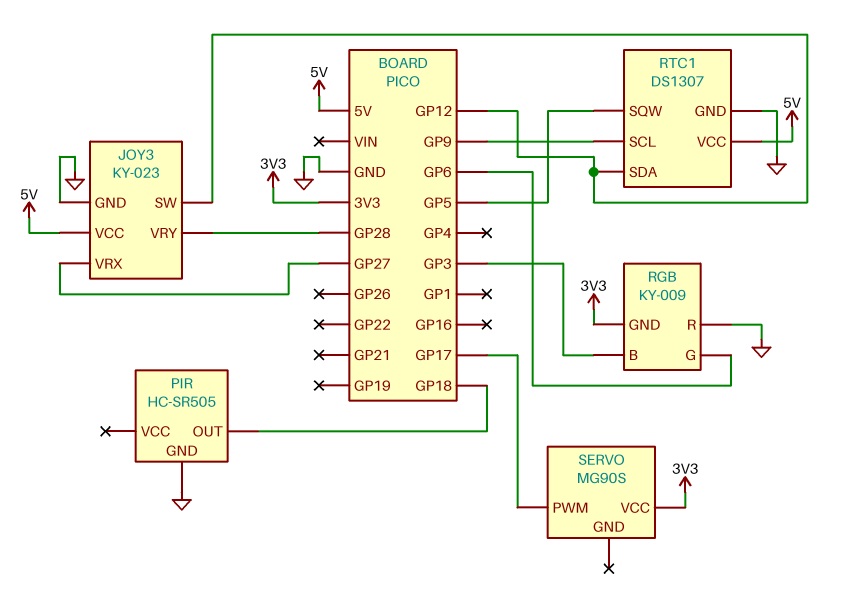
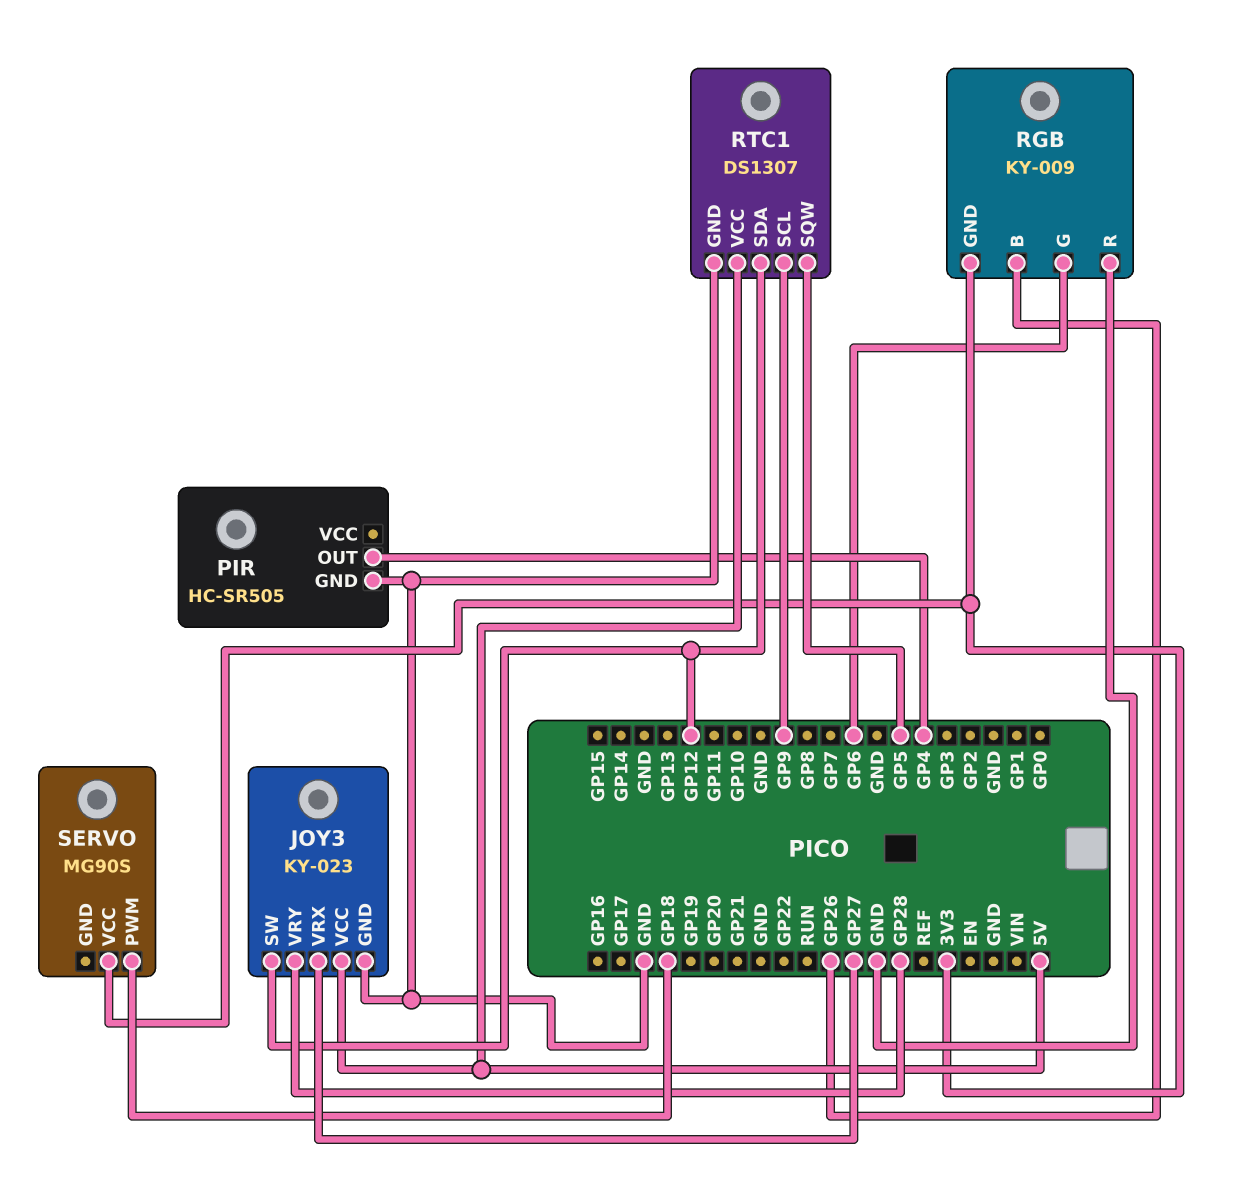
PIR pin OUT: GP18 -> GP4
RGB pin B: GP3 -> GP26
SERVO pin PWM: GP17 -> GP18

